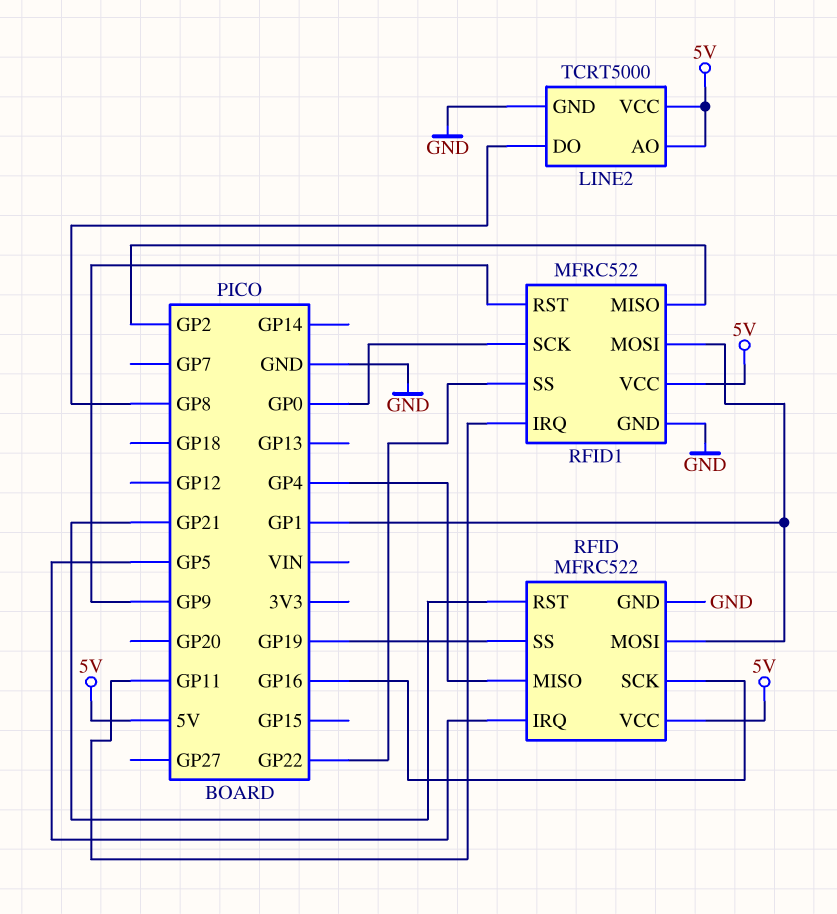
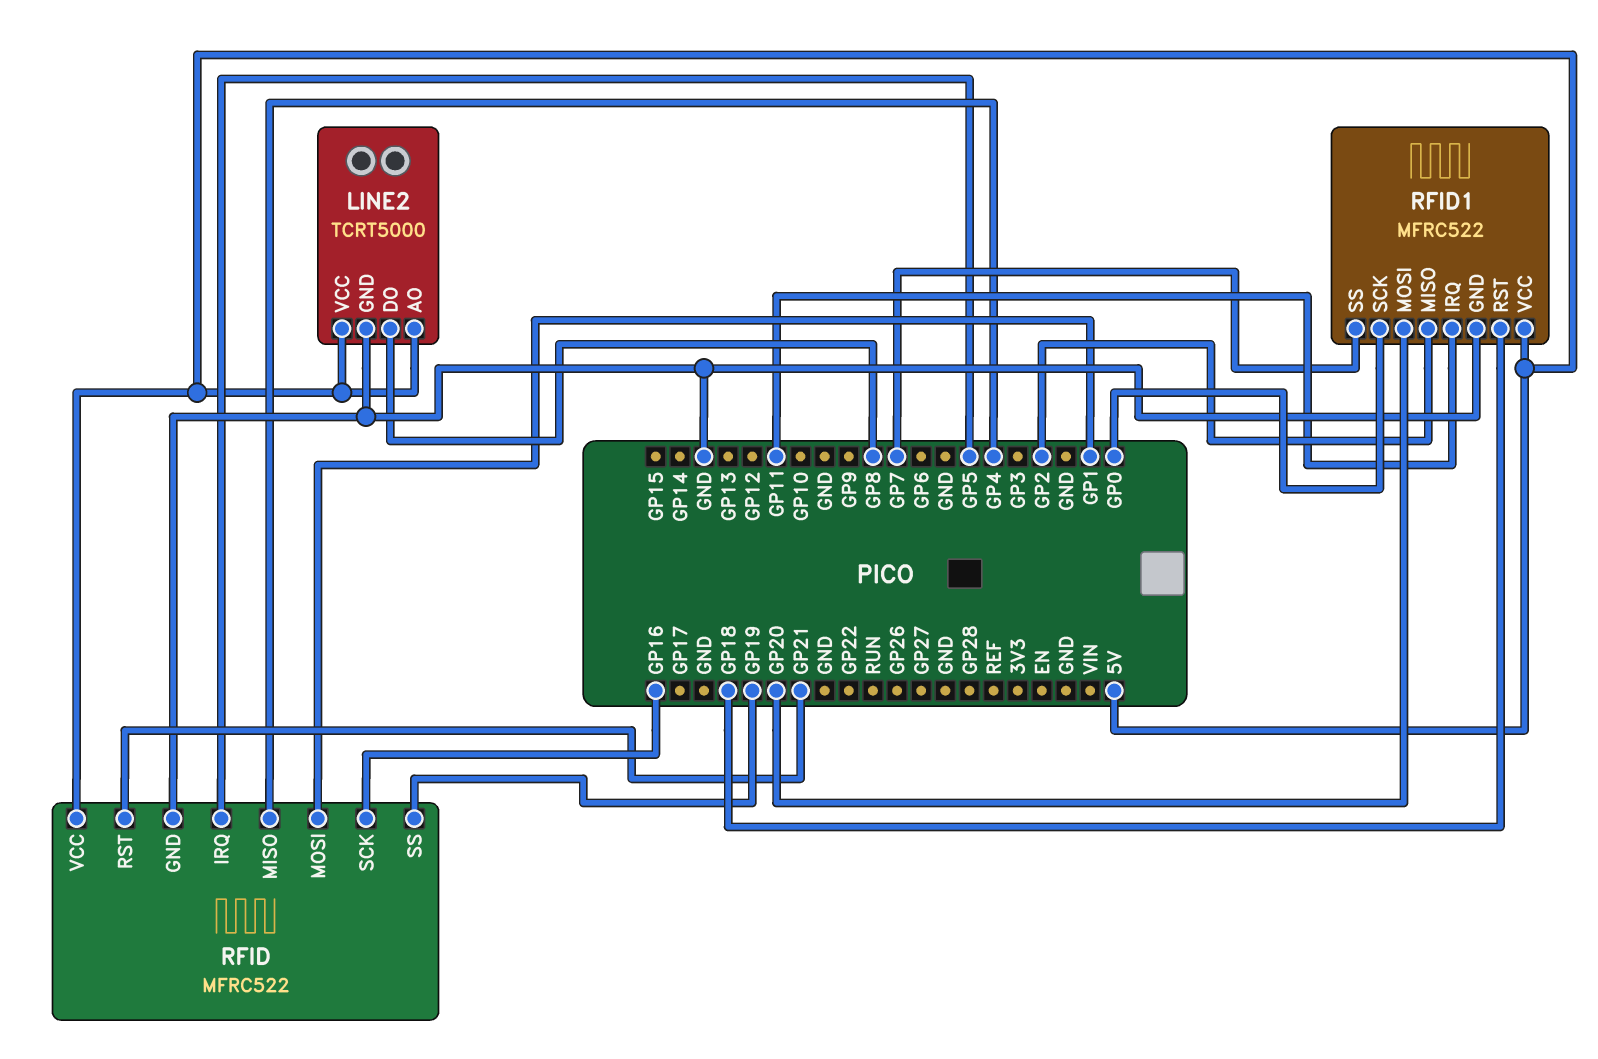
RFID1 pin MOSI: GP1 -> GP20
RFID1 pin RST: GP9 -> GP18
RFID1 pin SS: GP22 -> GP7

